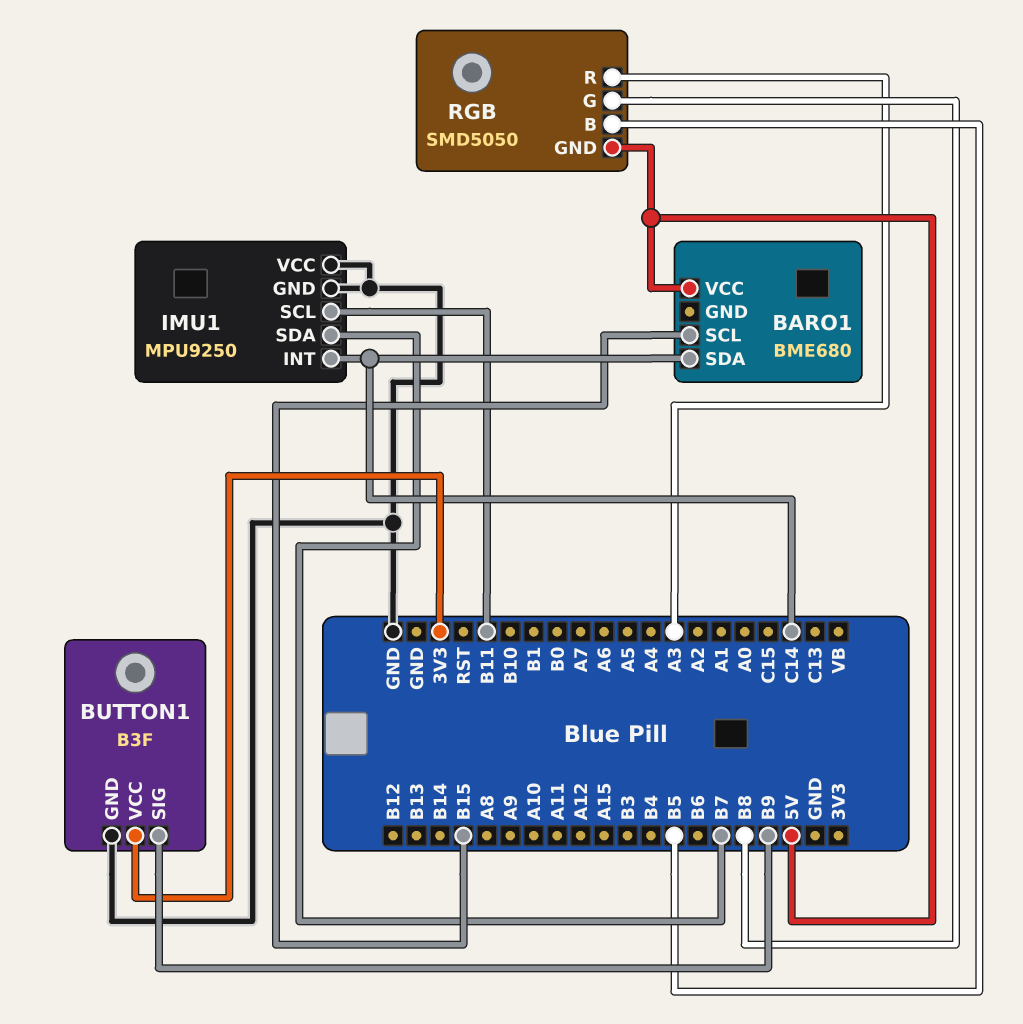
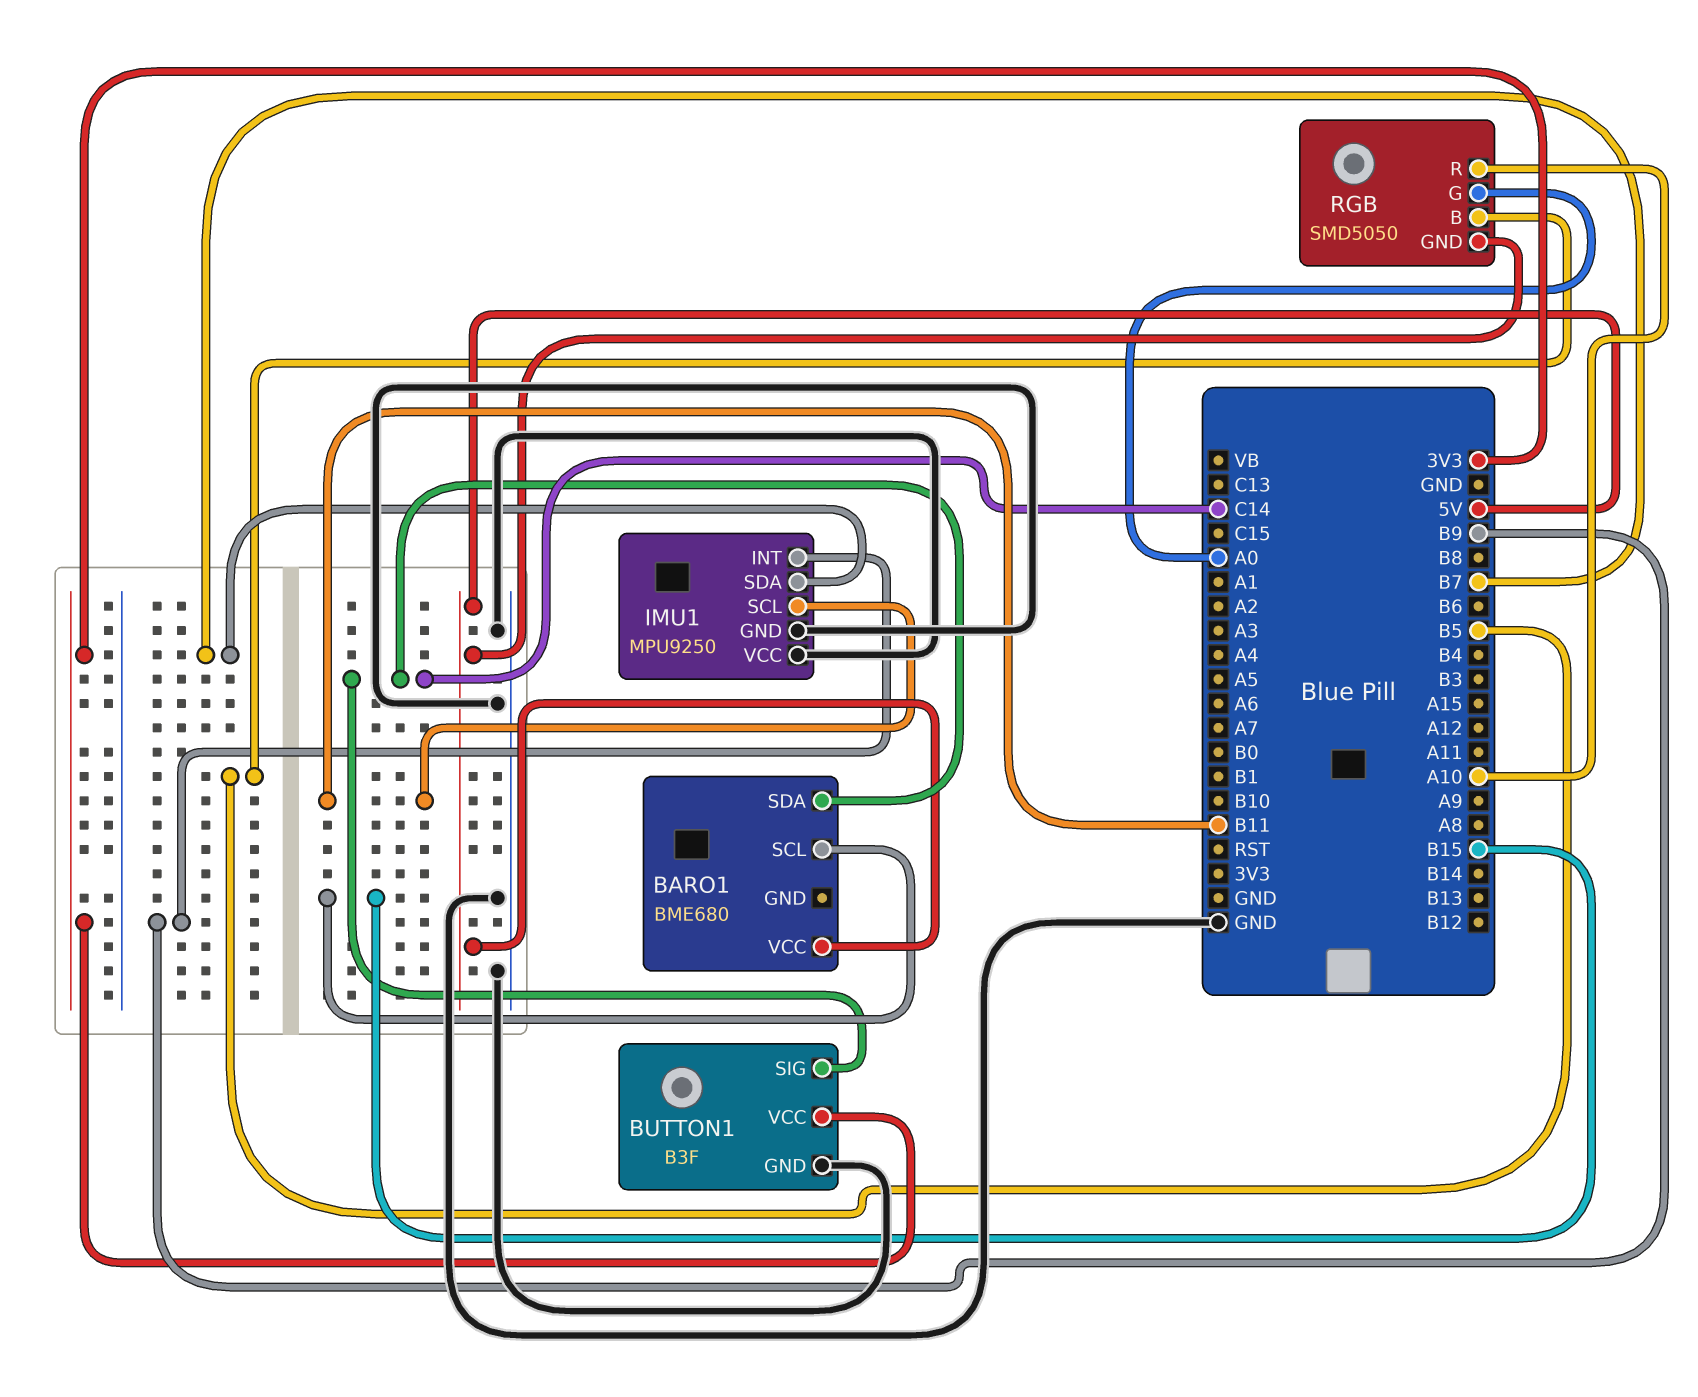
BUTTON1 pin SIG: B9 -> C14
IMU1 pin INT: C14 -> B9
RGB pin G: B8 -> A0
RGB pin R: A3 -> A10

